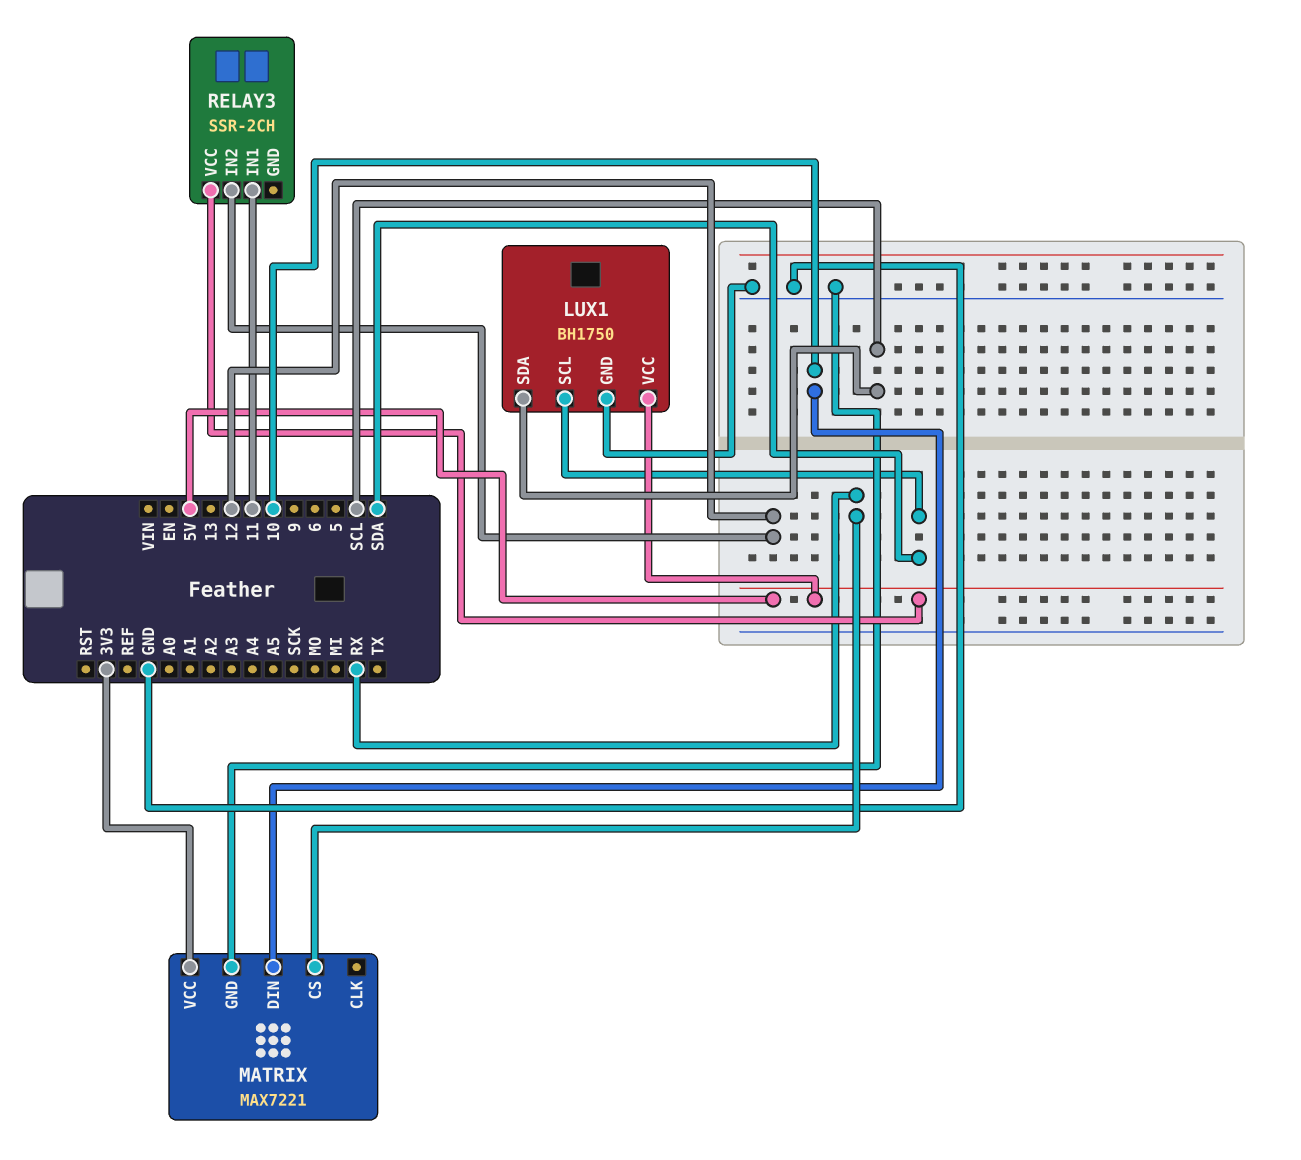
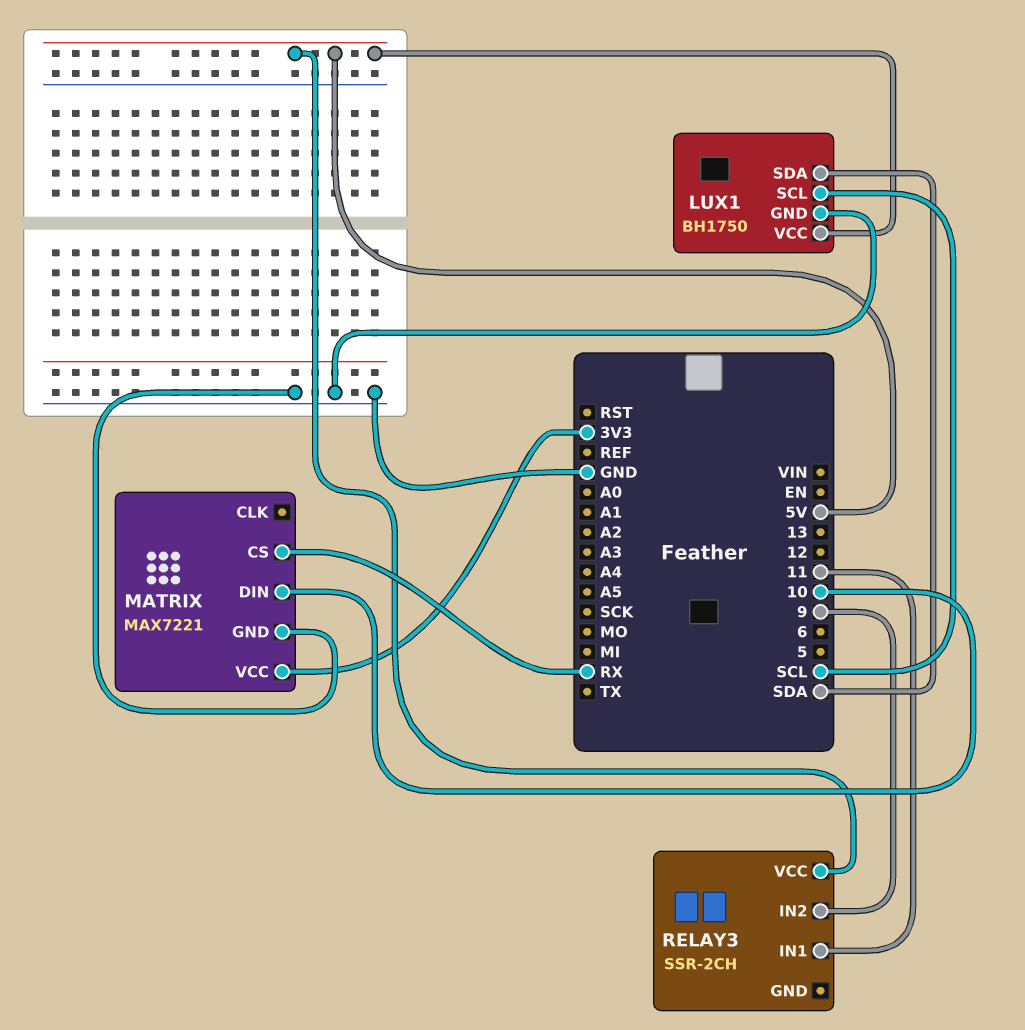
LUX1 pin SCL: SDA -> SCL
LUX1 pin SDA: SCL -> SDA
RELAY3 pin IN2: 12 -> 9

